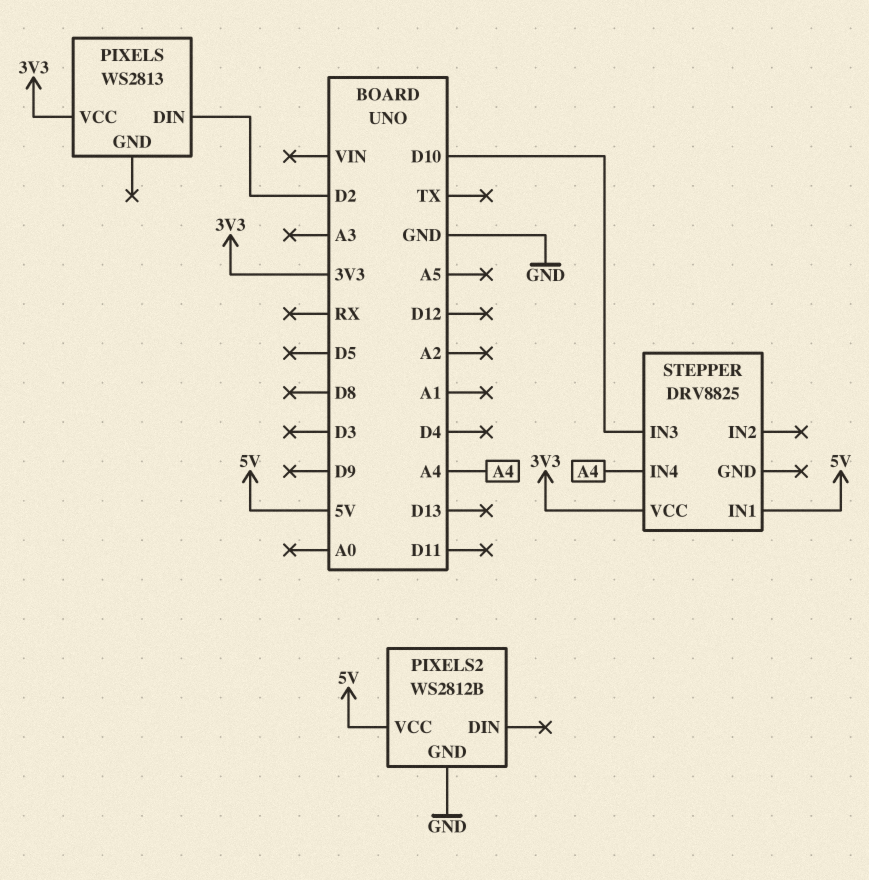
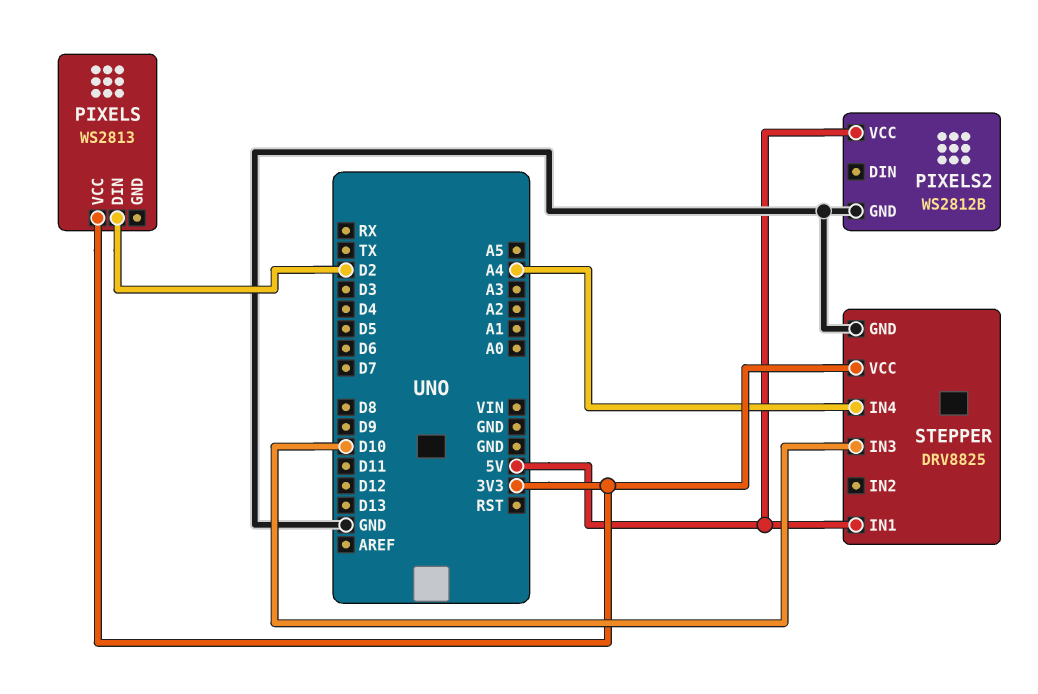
STEPPER pin GND: none -> GND

